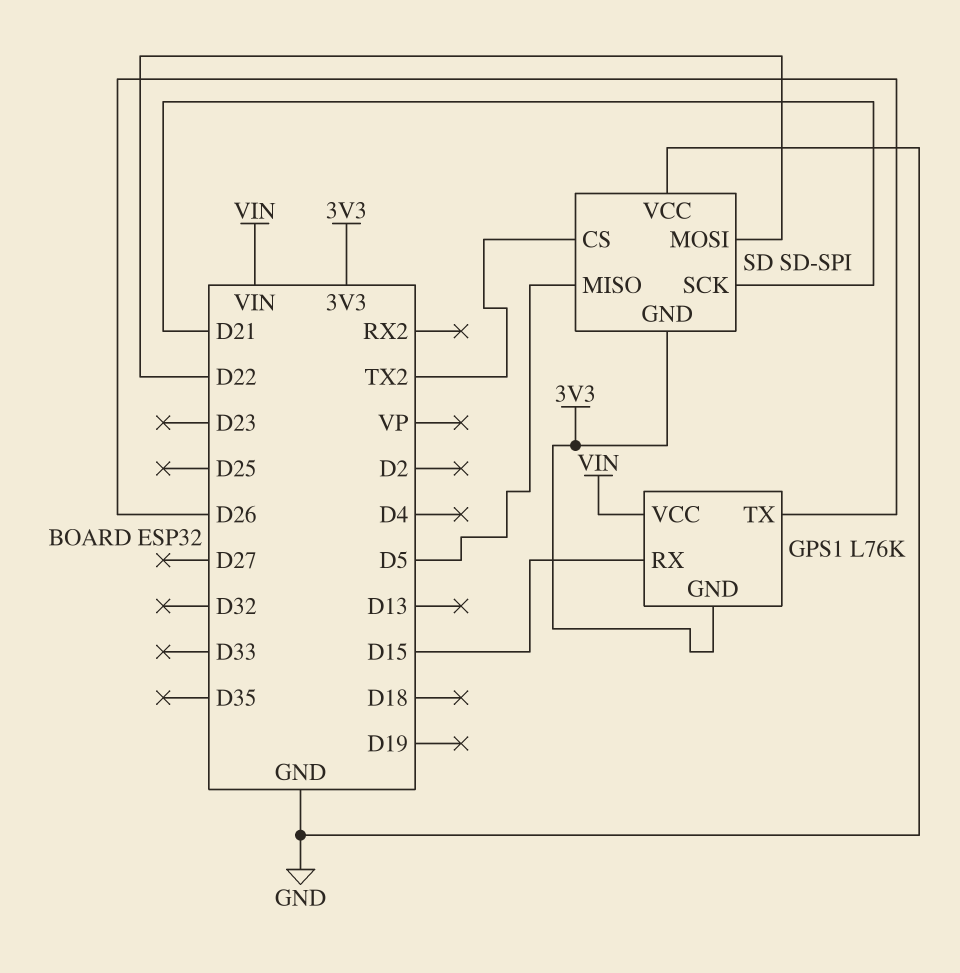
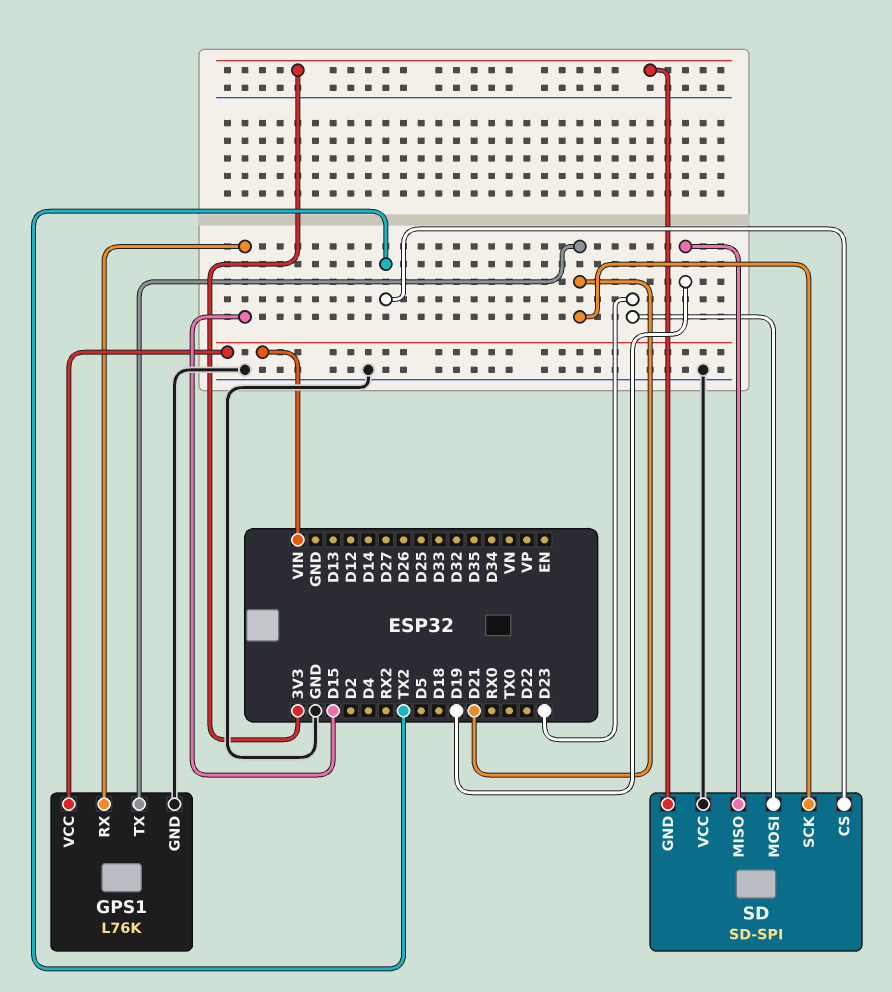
GPS1 pin GND: 3V3 -> GND
GPS1 pin TX: D26 -> D21
SD pin MISO: D5 -> D19
SD pin MOSI: D22 -> D23

